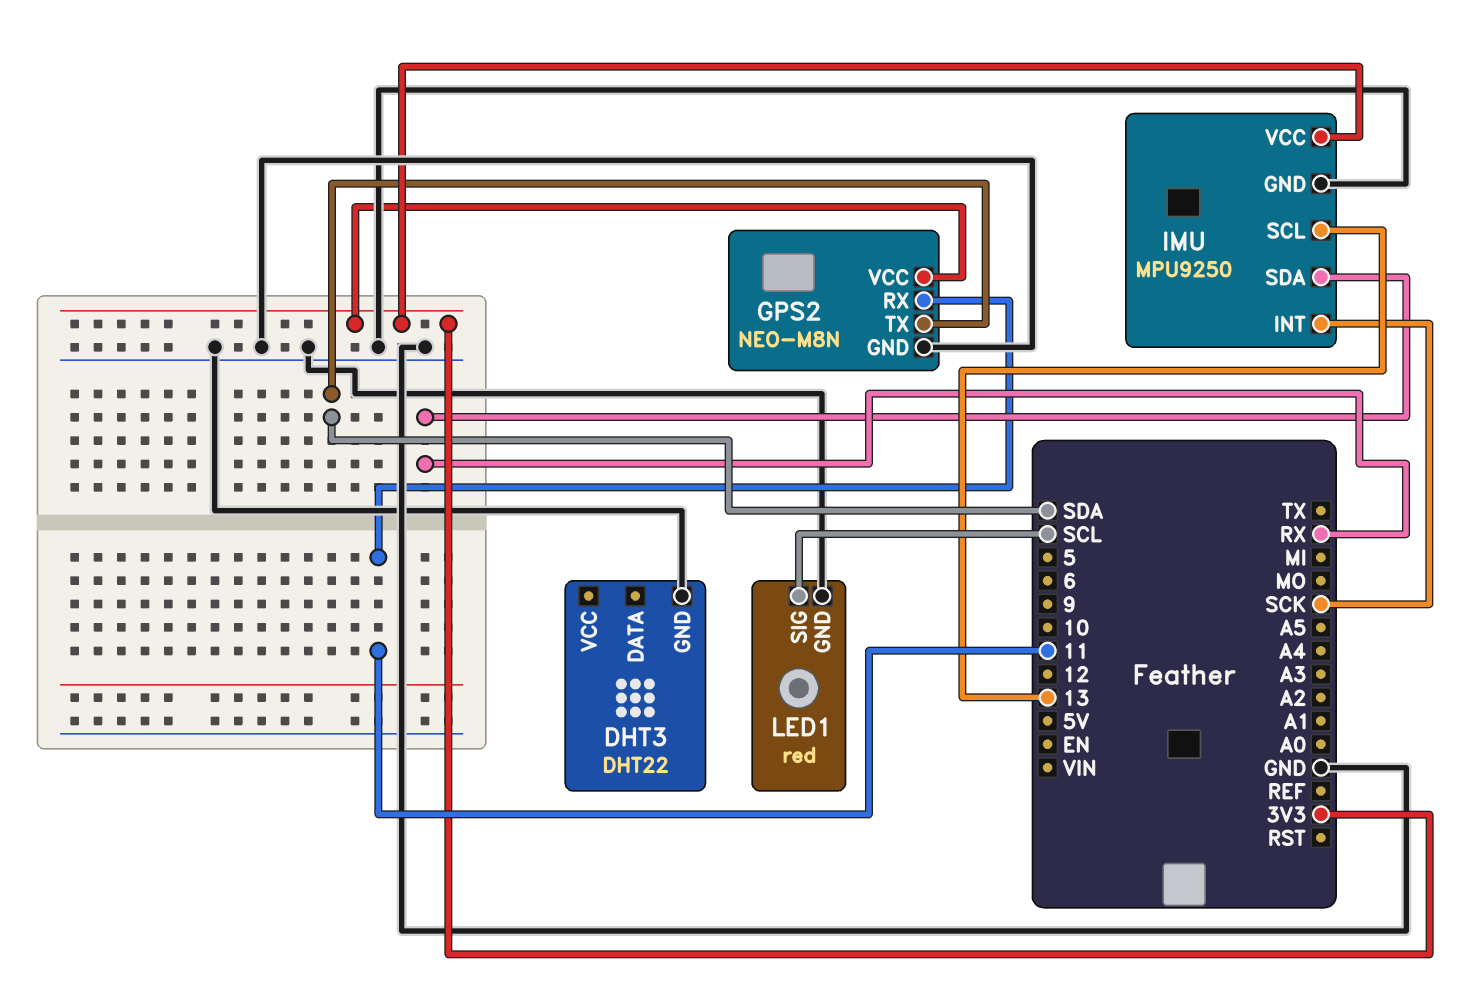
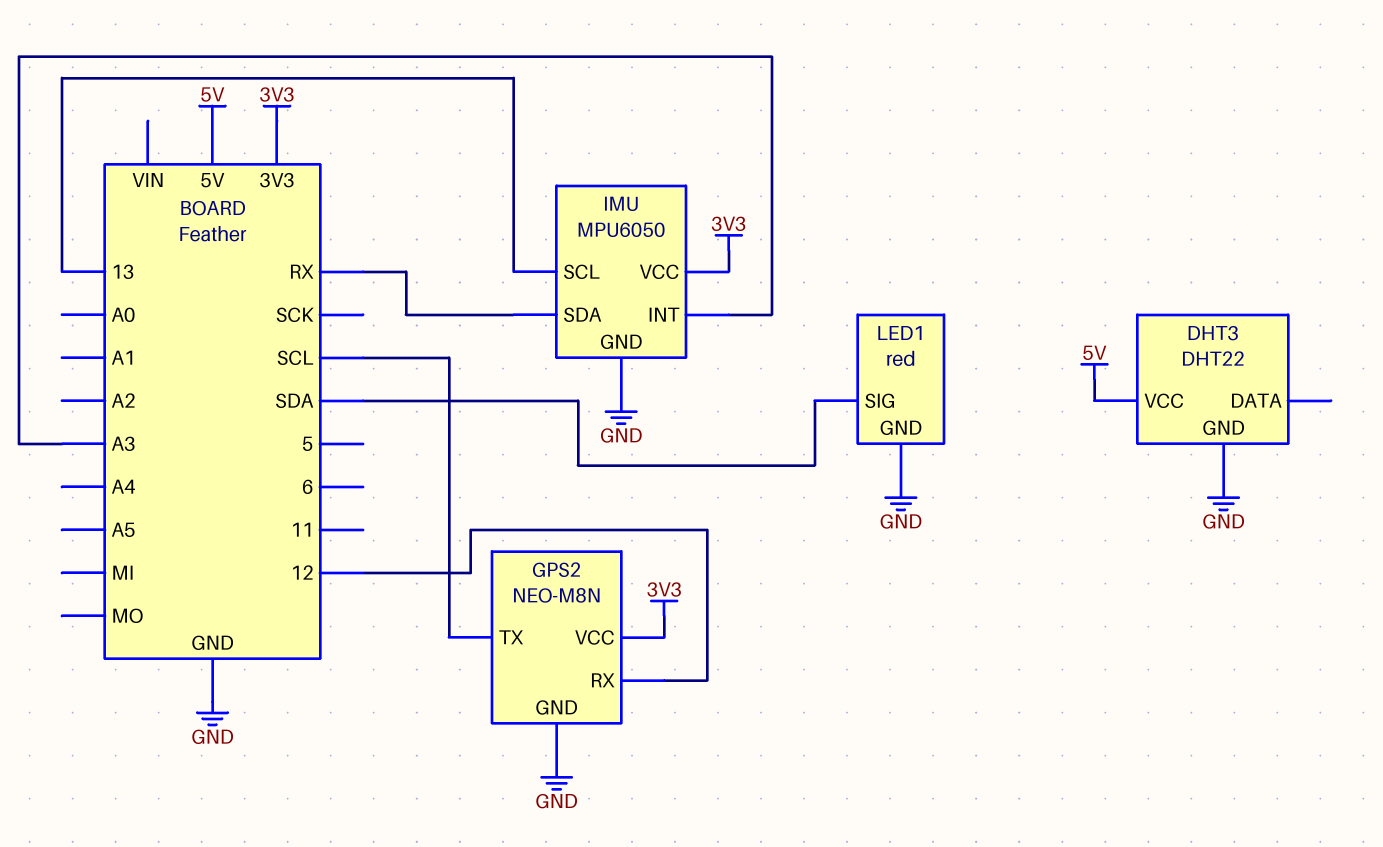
DHT3 pin VCC: none -> 5V
GPS2 pin RX: 11 -> 12
GPS2 pin TX: SDA -> SCL
IMU: MPU9250 -> MPU6050
IMU pin INT: SCK -> A3
LED1 pin SIG: SCL -> SDA

